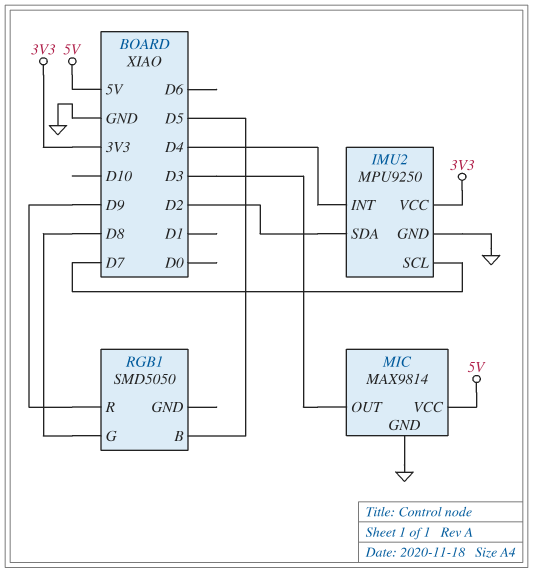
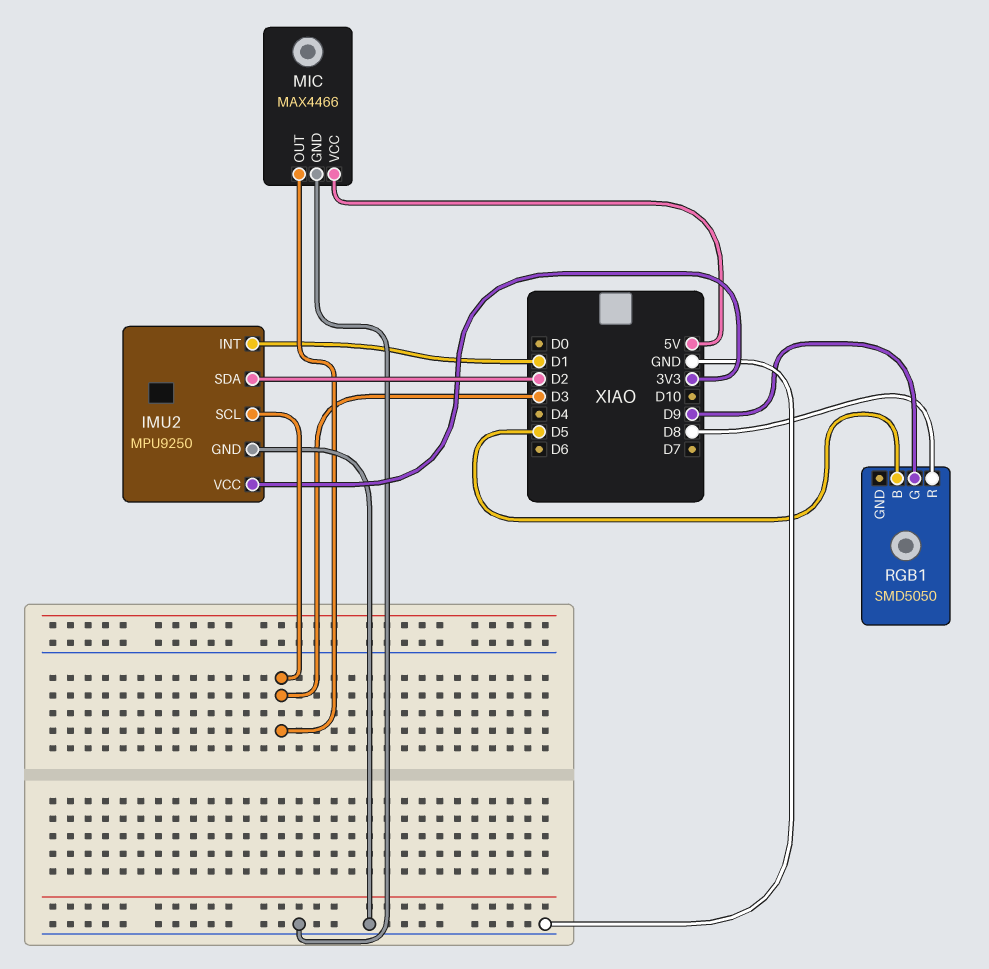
IMU2 pin INT: D4 -> D1
IMU2 pin SCL: D7 -> D3
MIC: MAX9814 -> MAX4466
RGB1 pin G: D8 -> D9
RGB1 pin R: D9 -> D8

